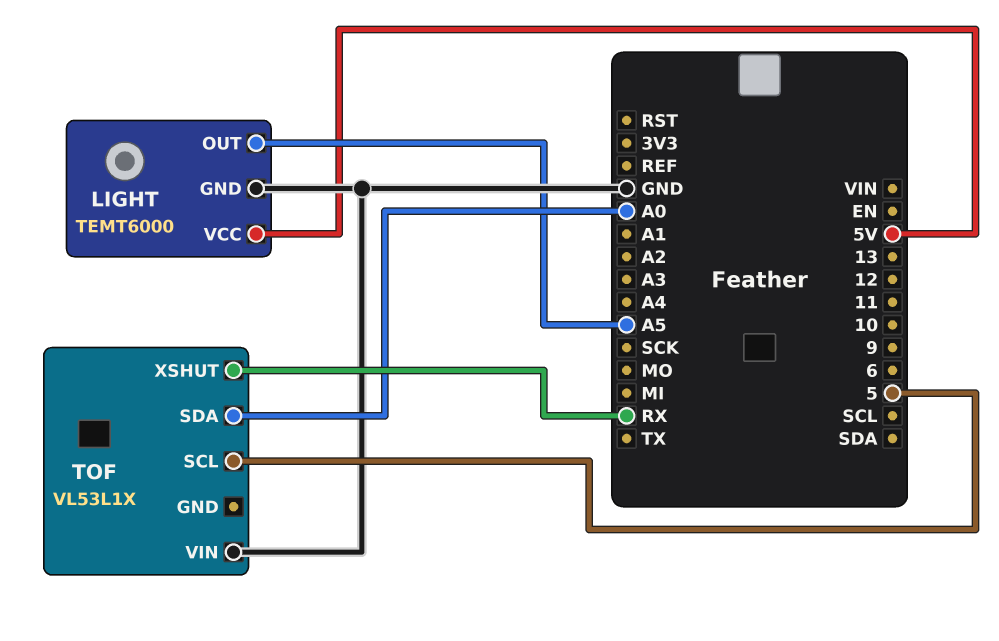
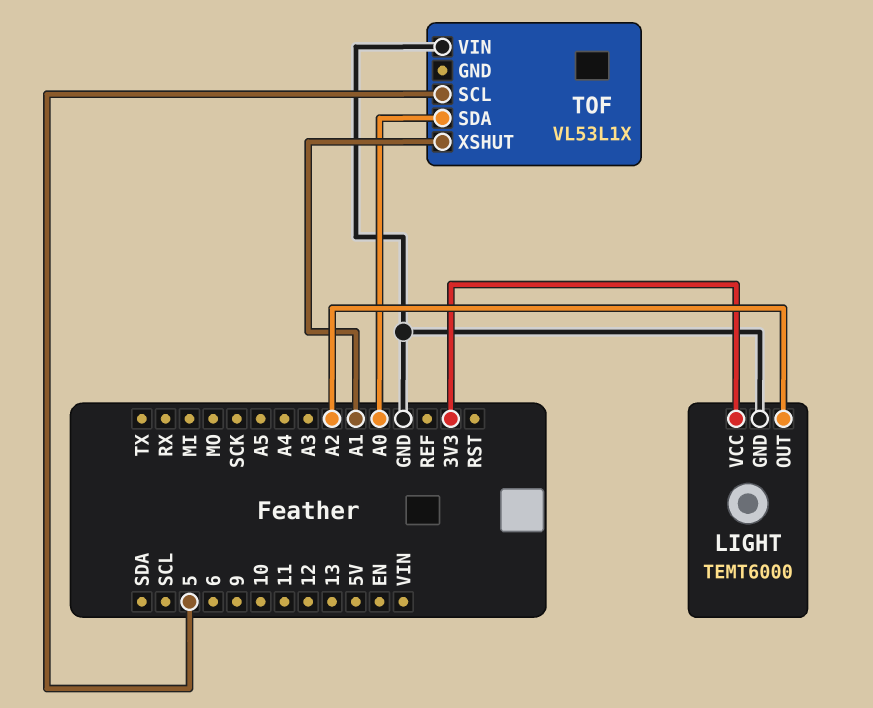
LIGHT pin OUT: A5 -> A2
LIGHT pin VCC: 5V -> 3V3
TOF pin XSHUT: RX -> A1

